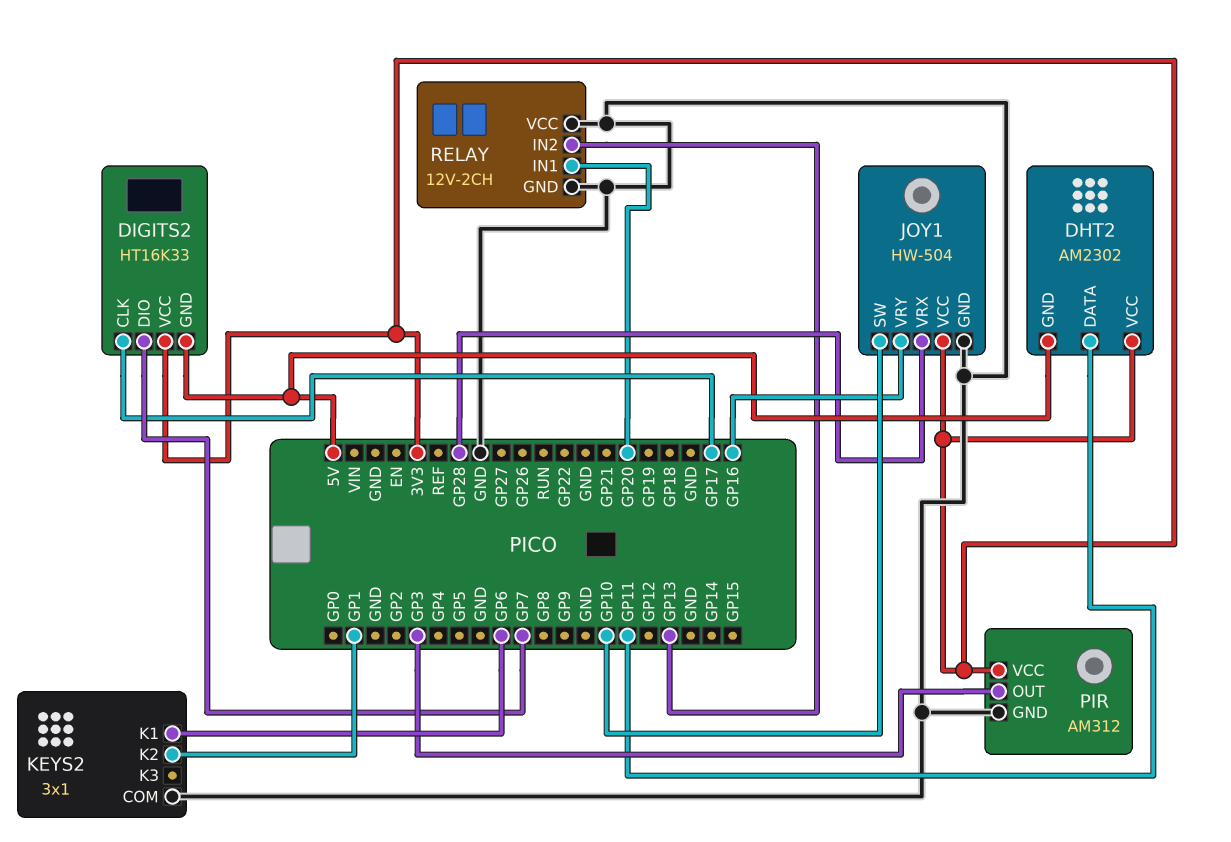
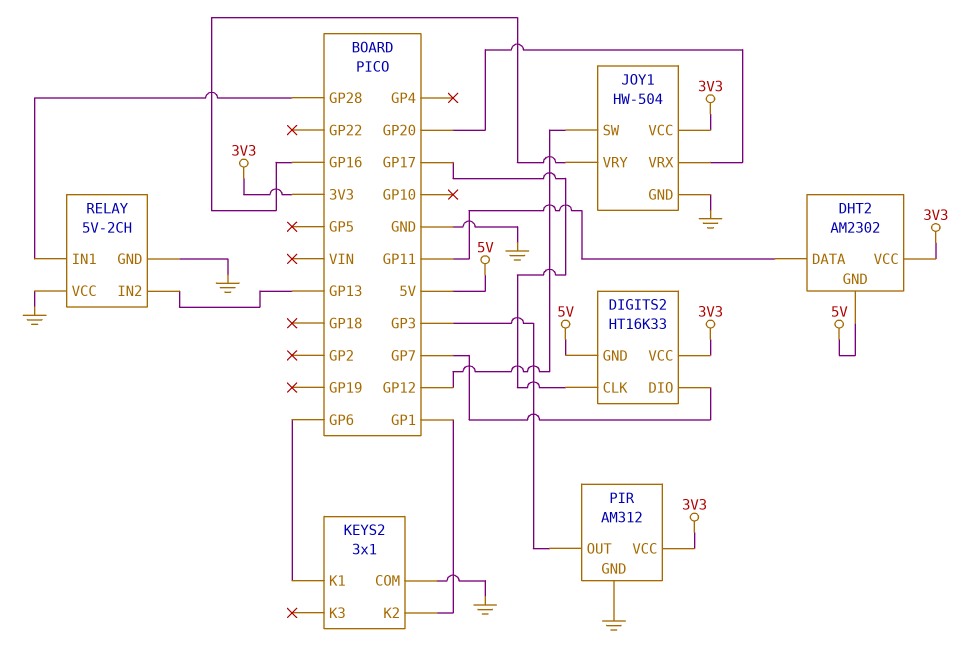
JOY1 pin SW: GP10 -> GP12
JOY1 pin VRX: GP28 -> GP20
RELAY: 12V-2CH -> 5V-2CH
RELAY pin IN1: GP20 -> GP28

